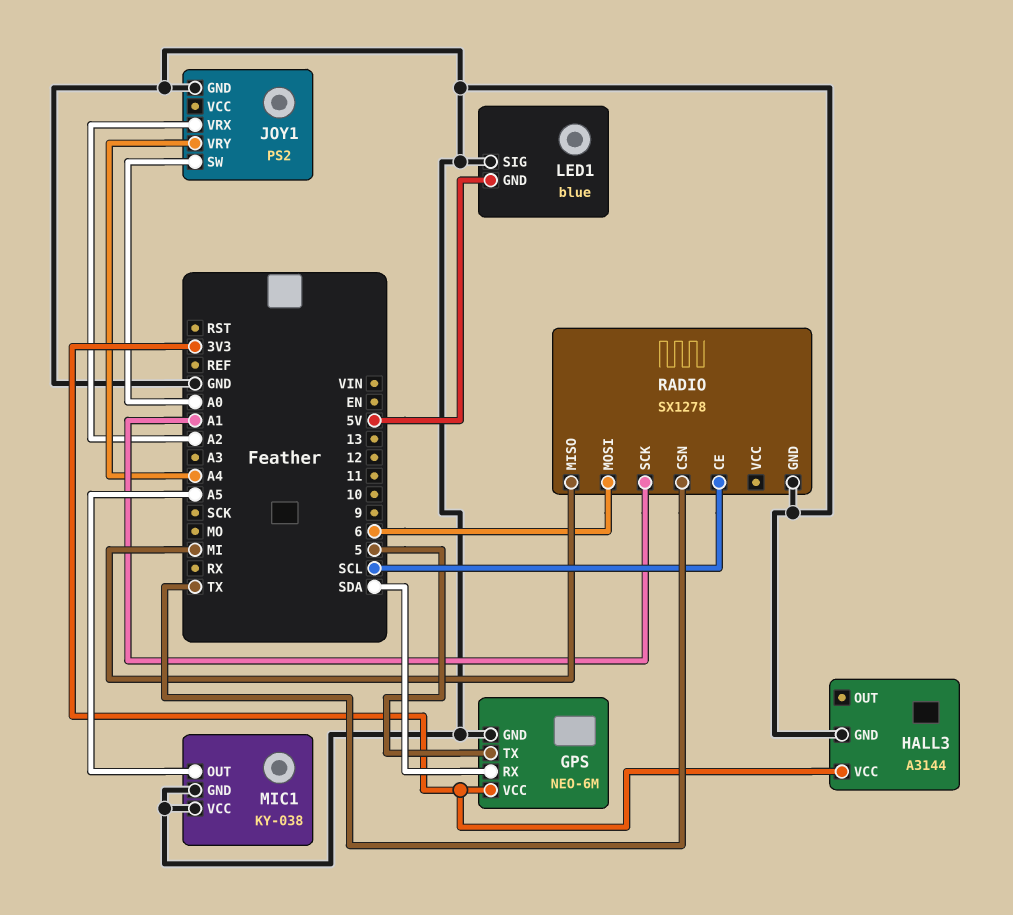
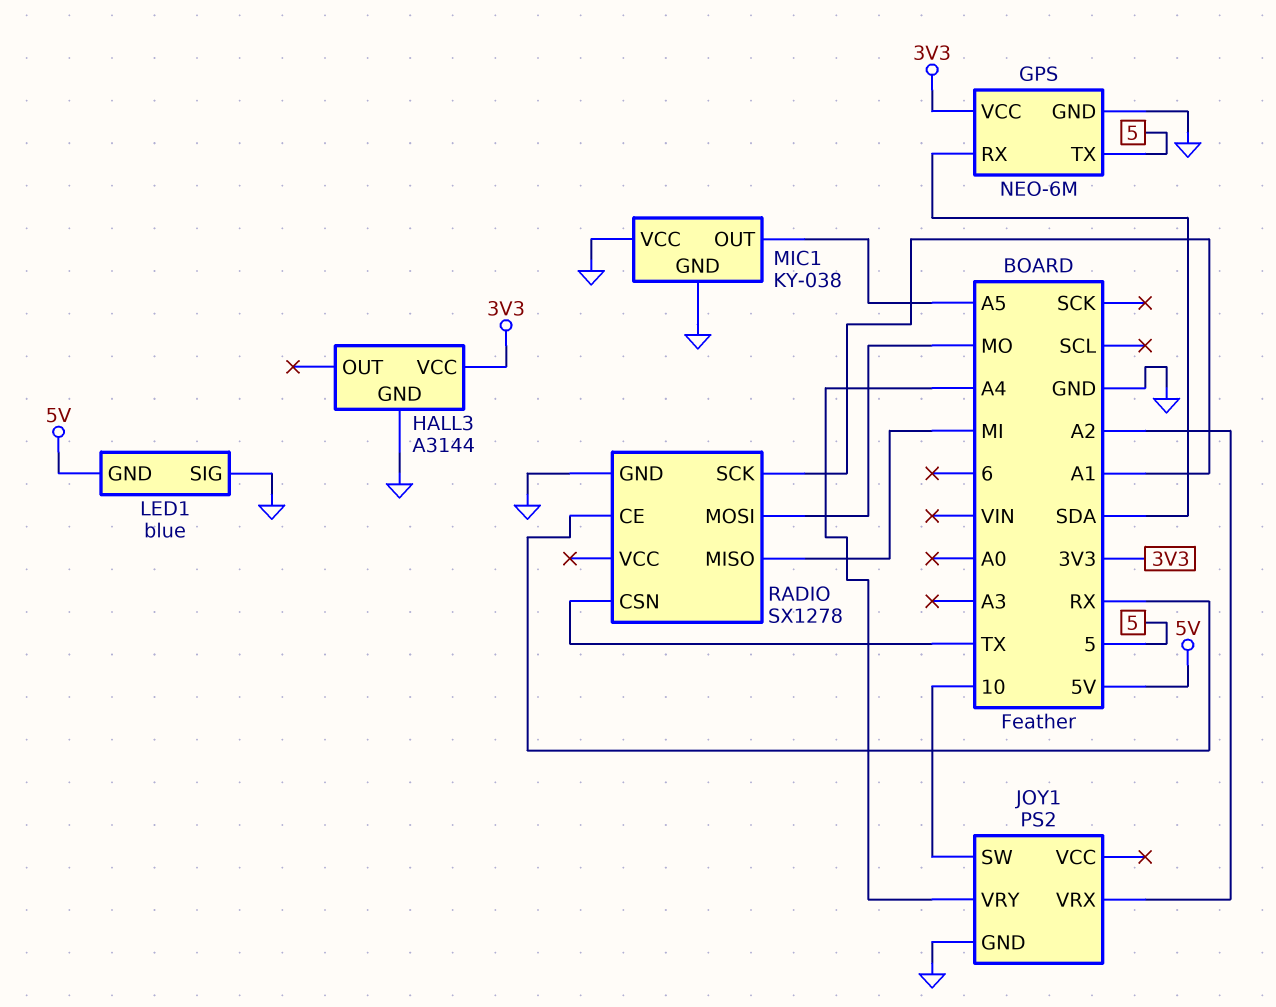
JOY1 pin SW: A0 -> 10
RADIO pin CE: SCL -> RX
RADIO pin MOSI: 6 -> MO

